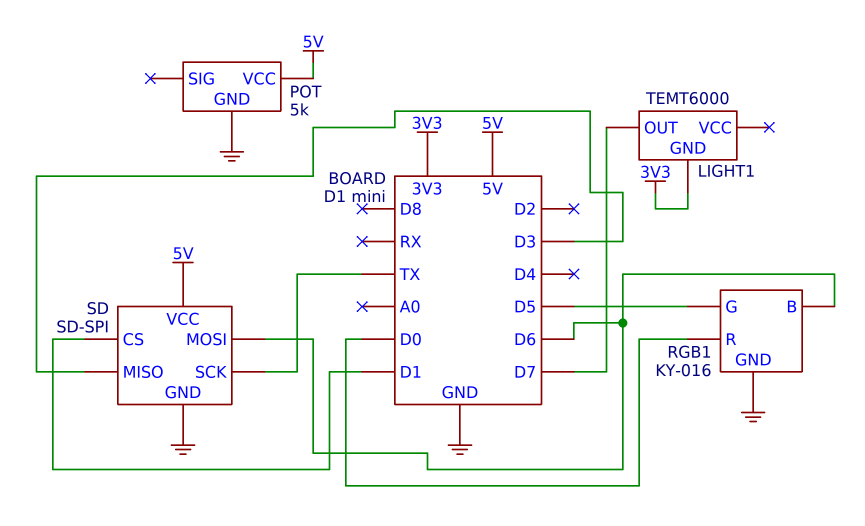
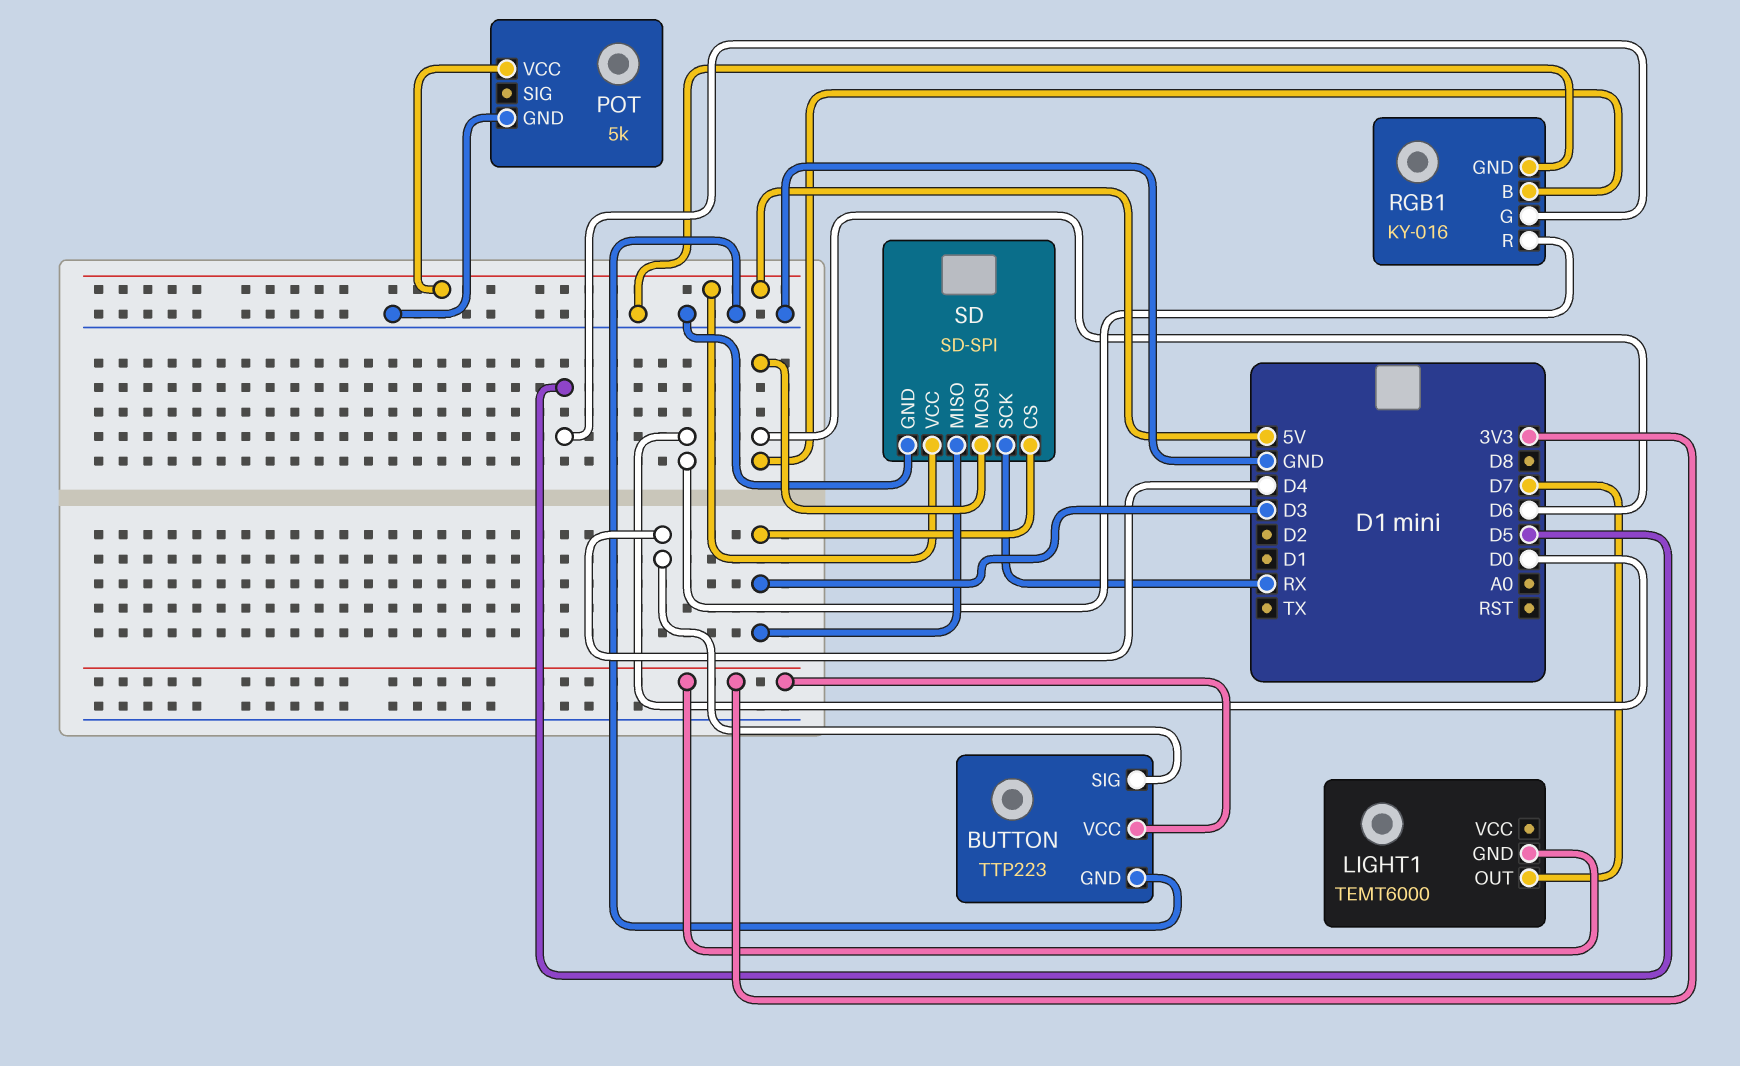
BUTTON: none -> TTP223
BUTTON pin GND: none -> GND
BUTTON pin SIG: none -> D4
BUTTON pin VCC: none -> 3V3
SD pin CS: D1 -> D3
SD pin SCK: TX -> RX

